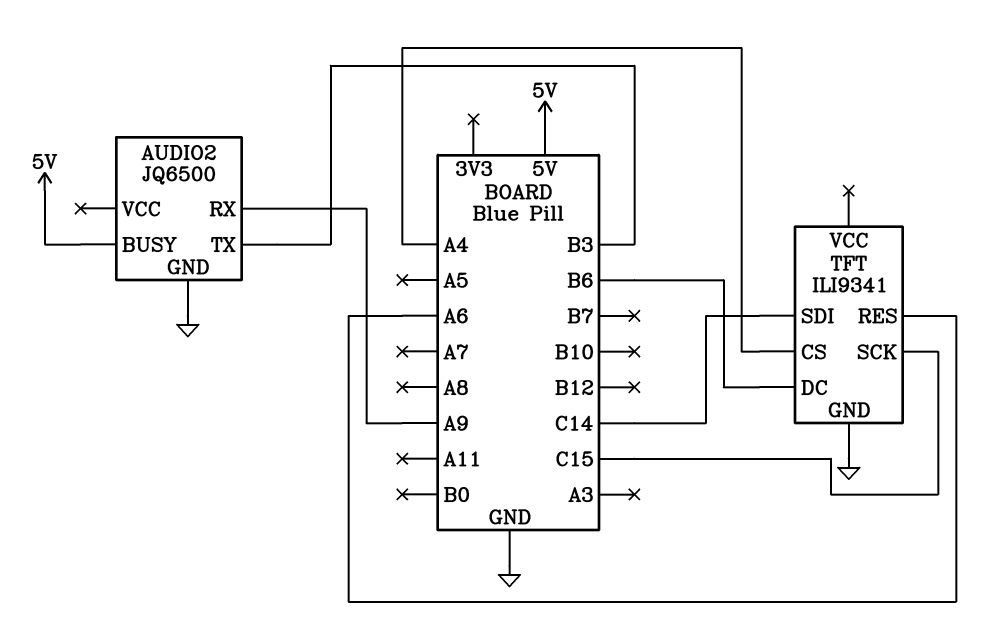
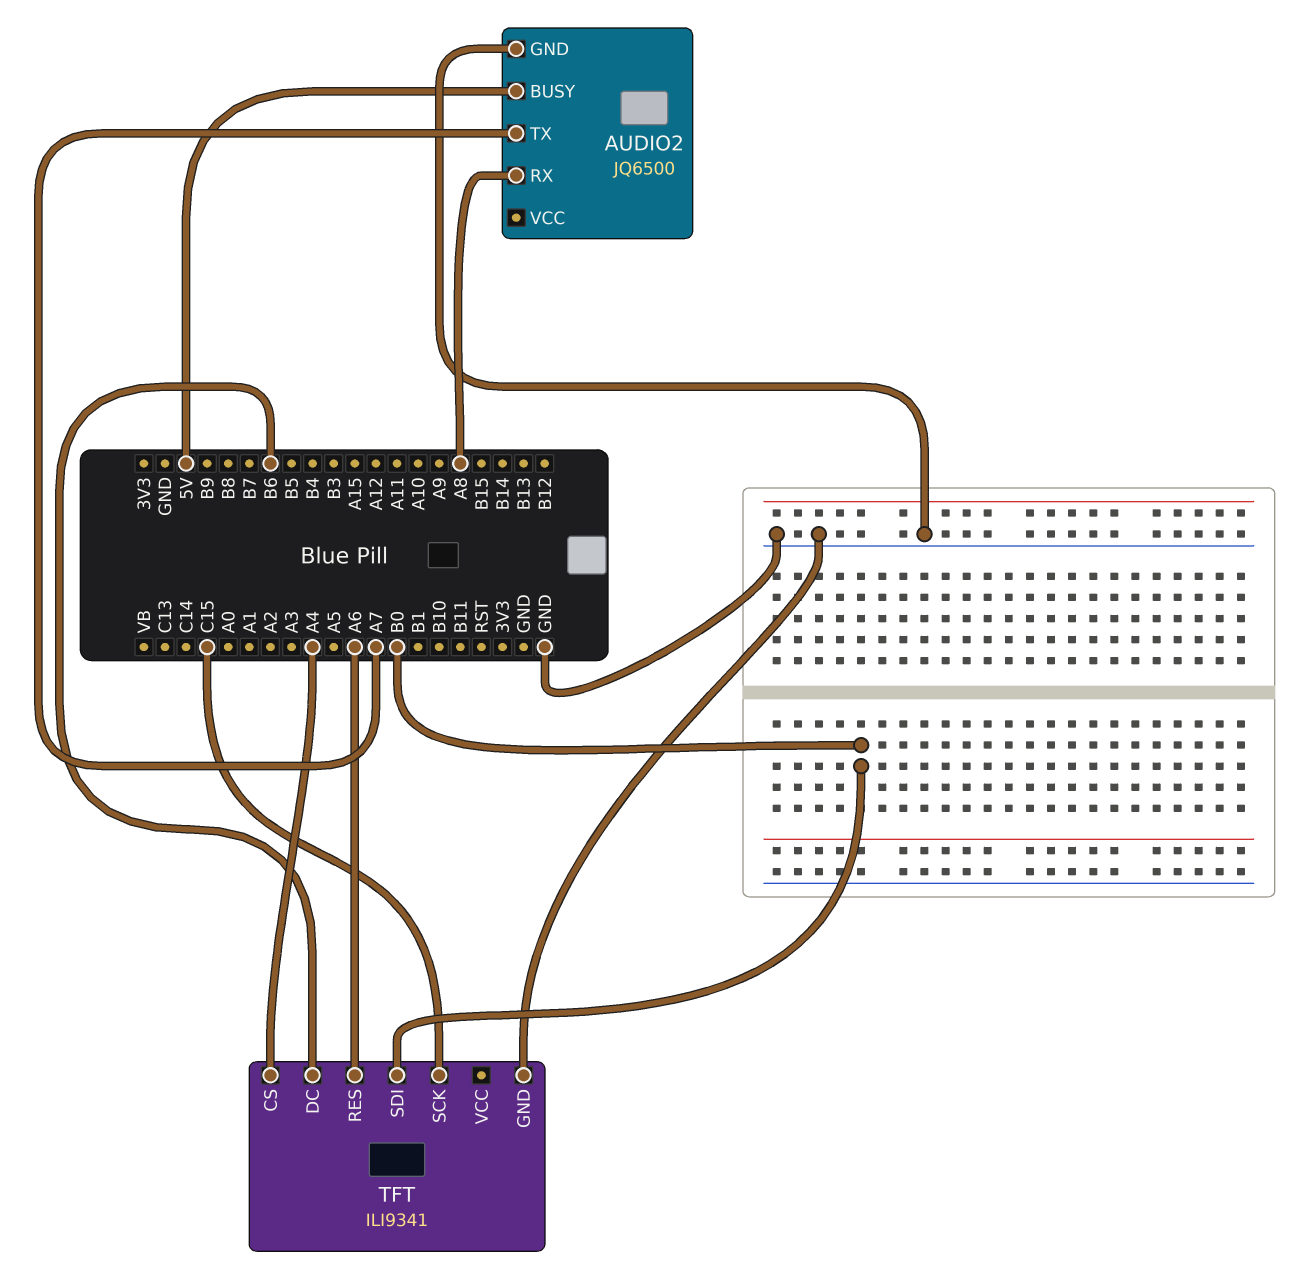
AUDIO2 pin RX: A9 -> A8
AUDIO2 pin TX: B3 -> A7
TFT pin SDI: C14 -> B0

